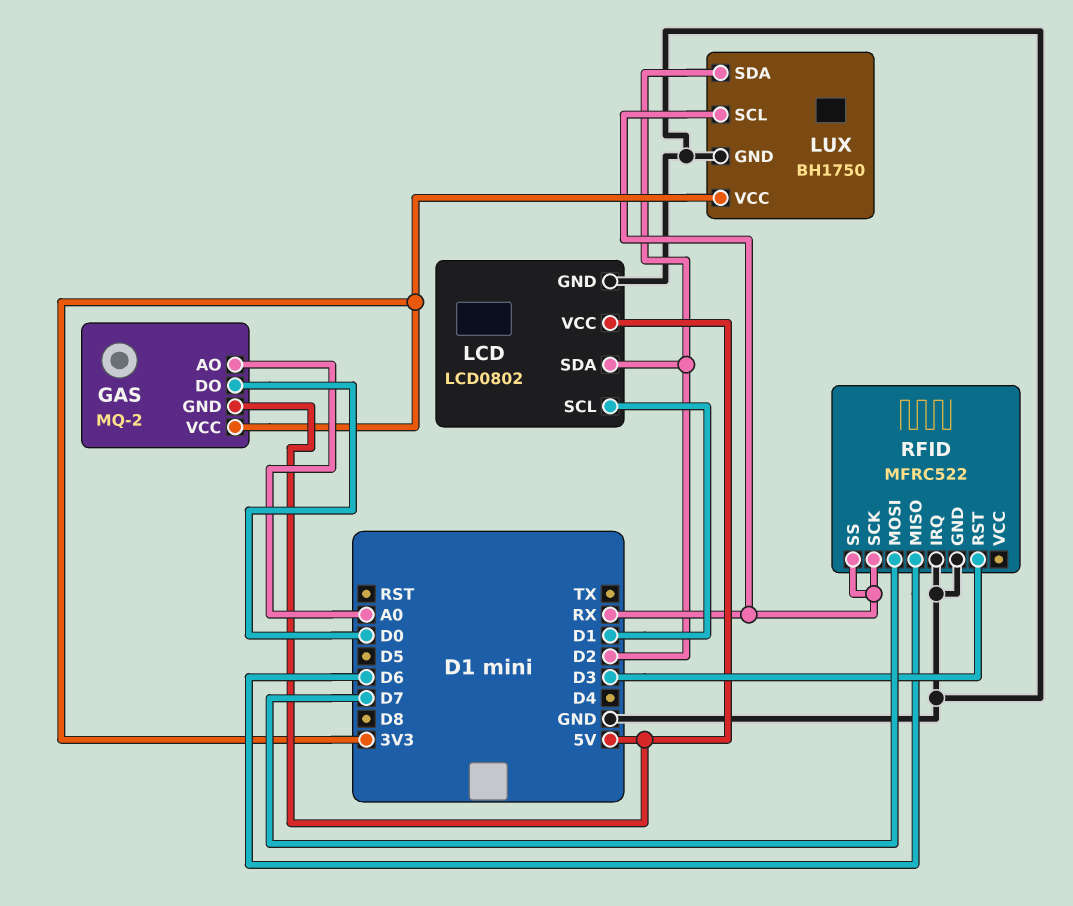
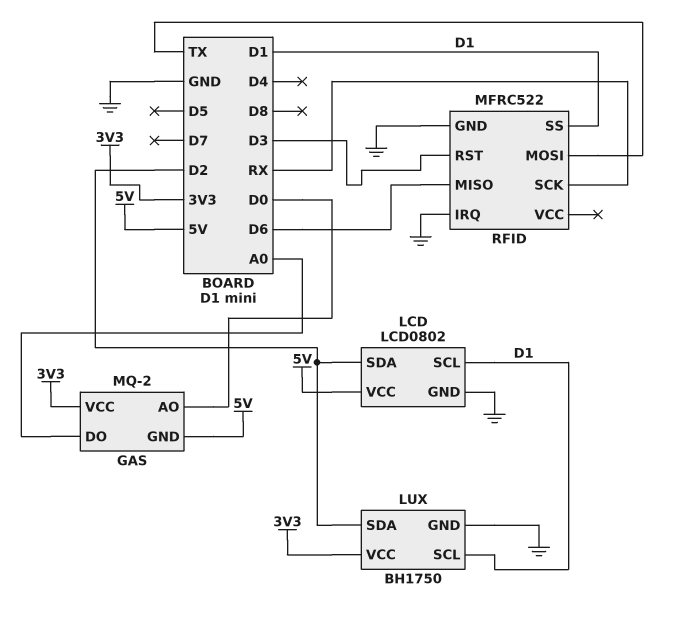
GAS pin AO: A0 -> D0
GAS pin DO: D0 -> A0
LUX pin SCL: RX -> D1
RFID pin MOSI: D7 -> TX
RFID pin SS: RX -> D1

